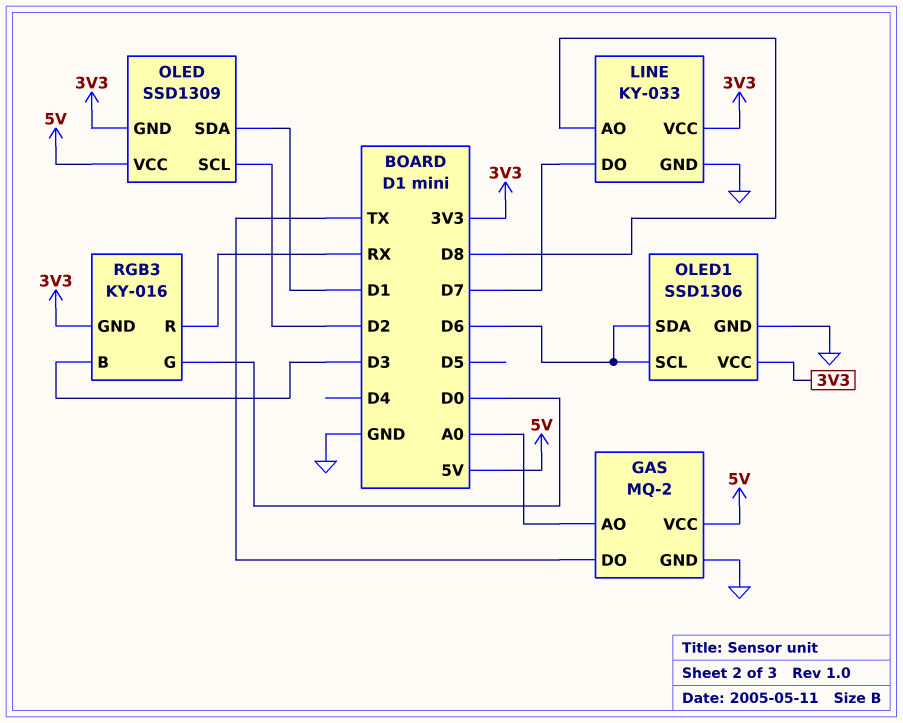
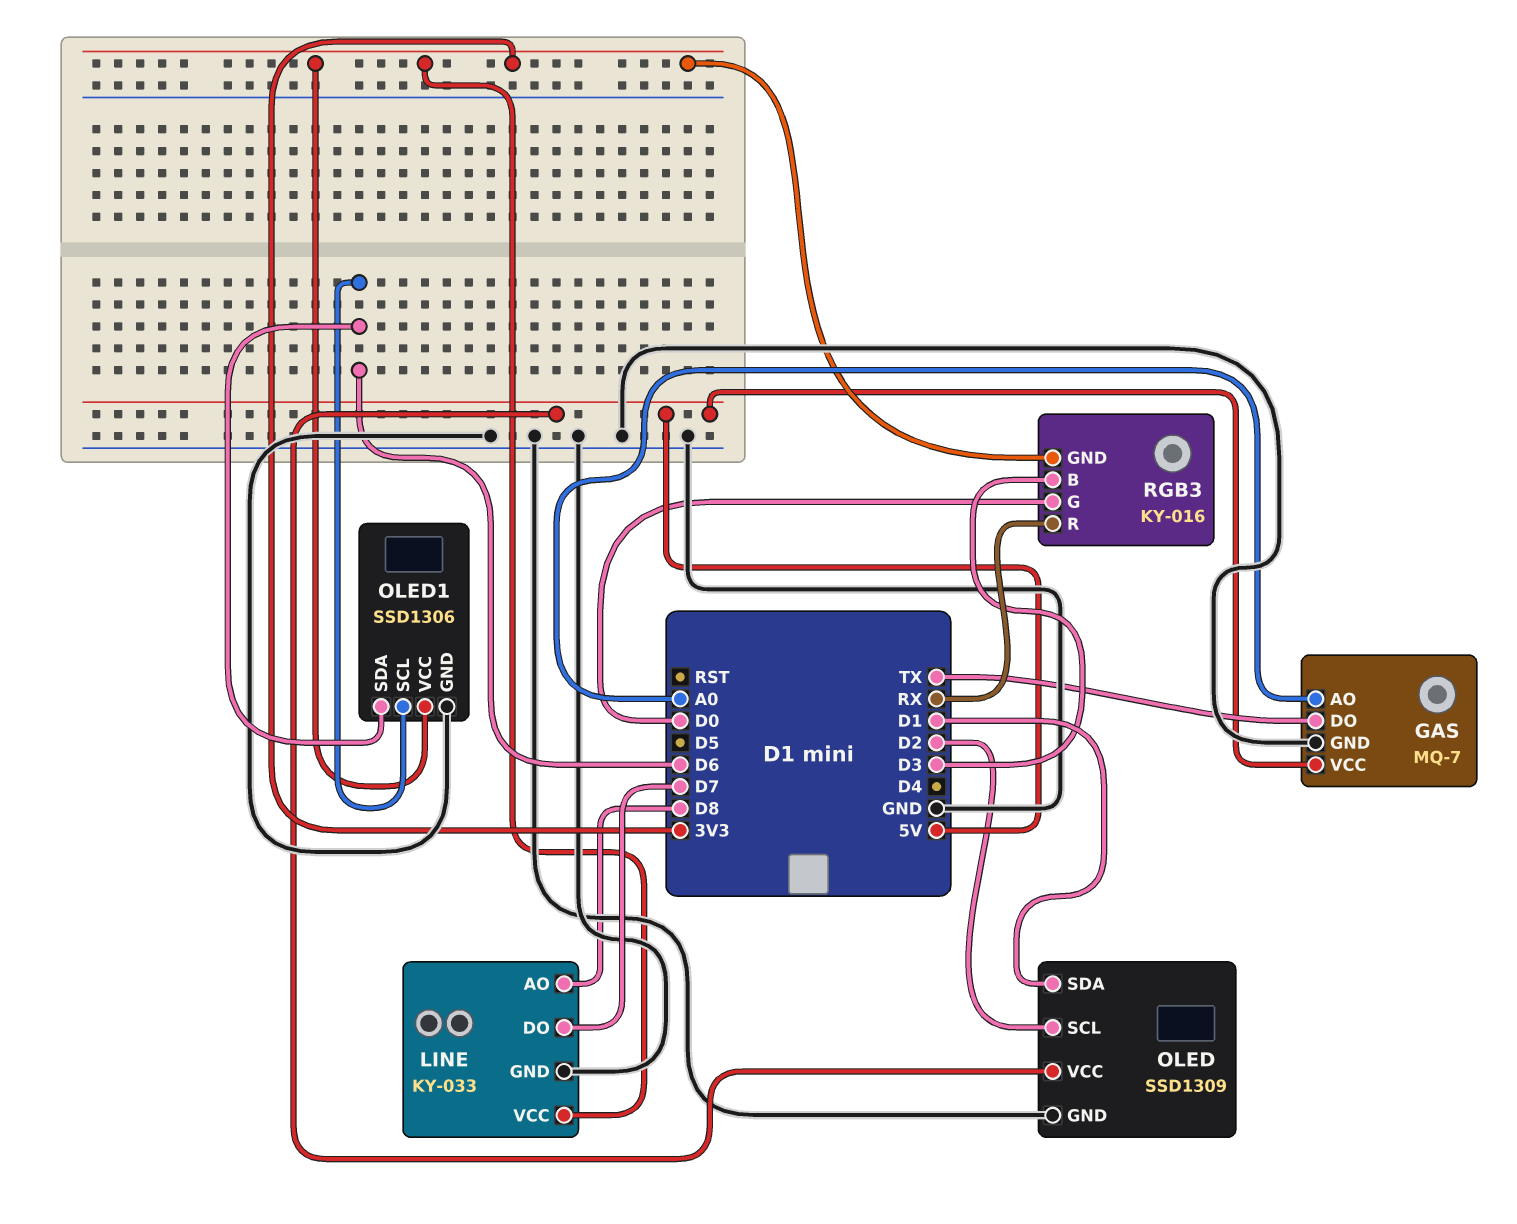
GAS: MQ-2 -> MQ-7
OLED pin GND: 3V3 -> GND

